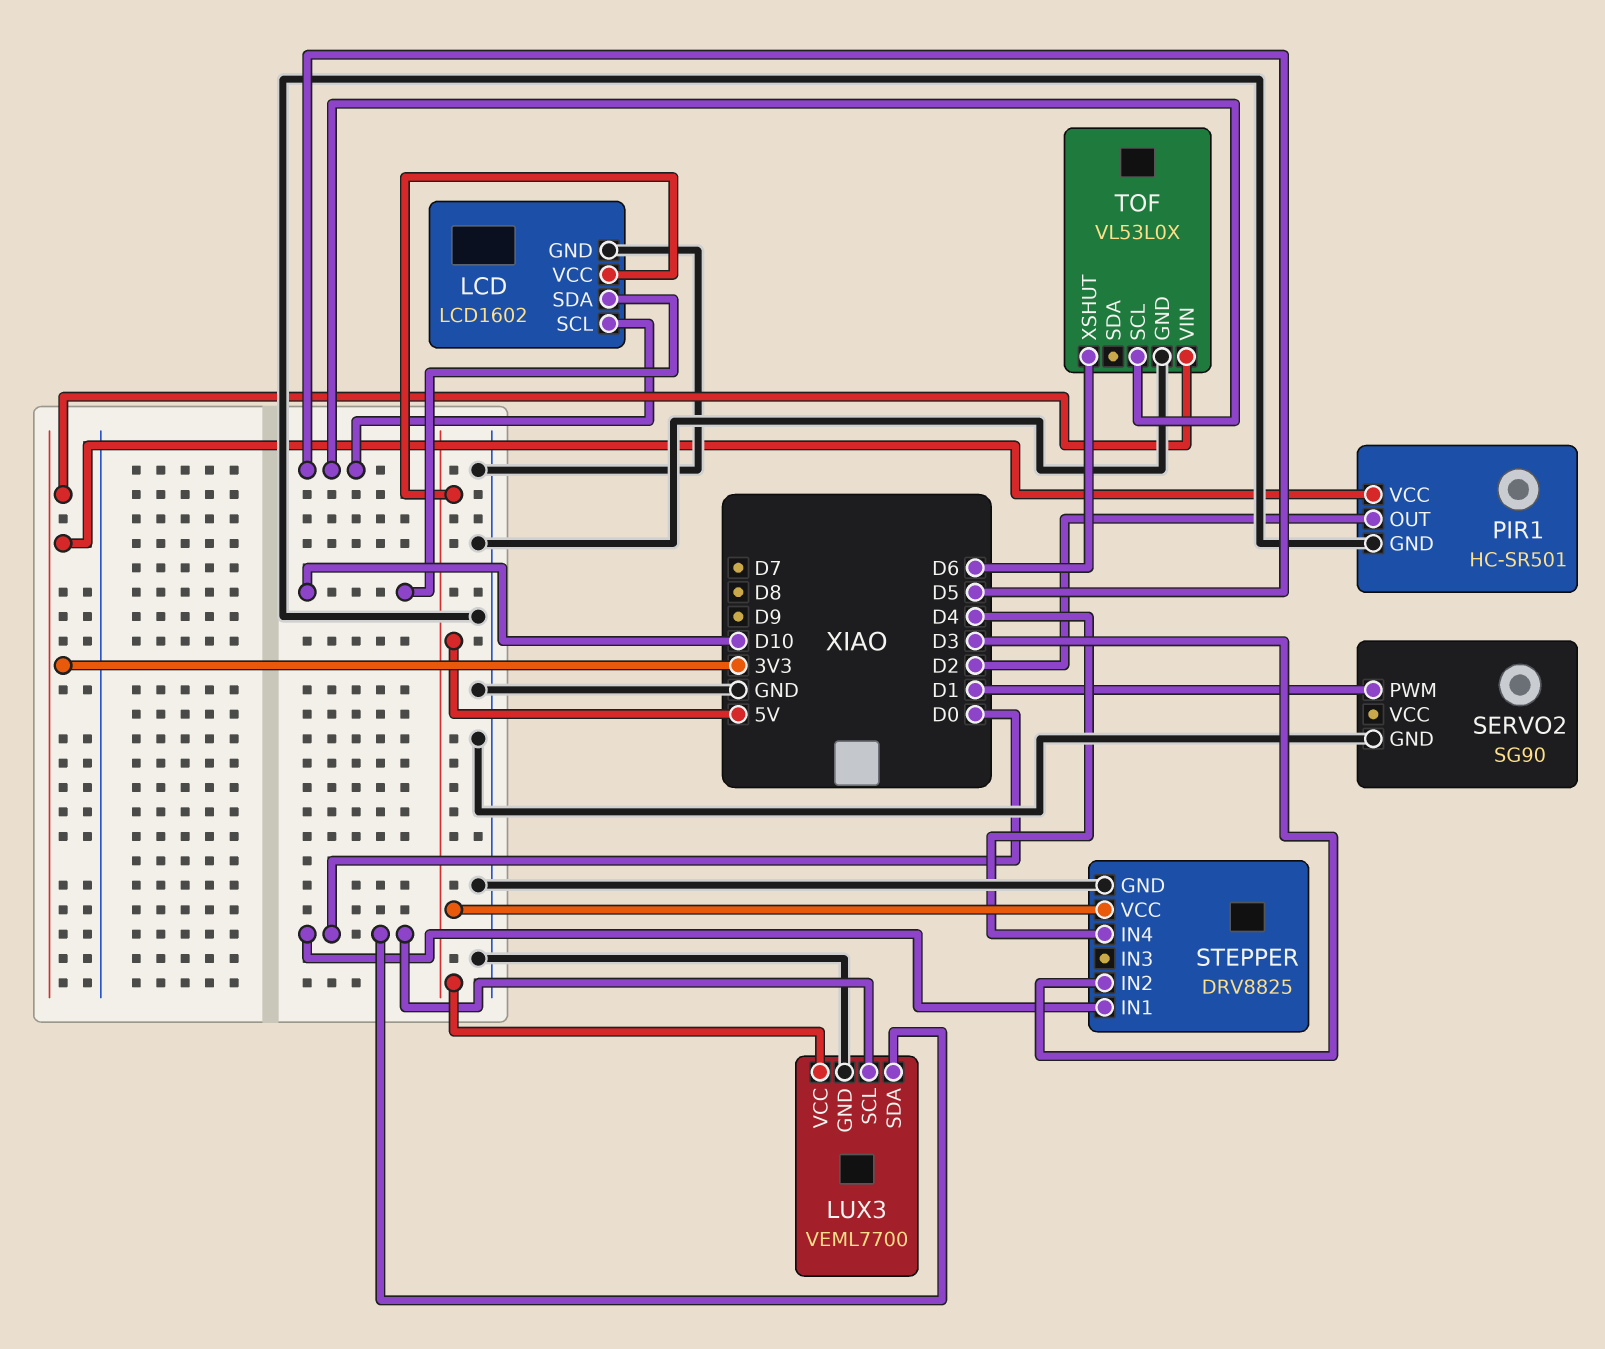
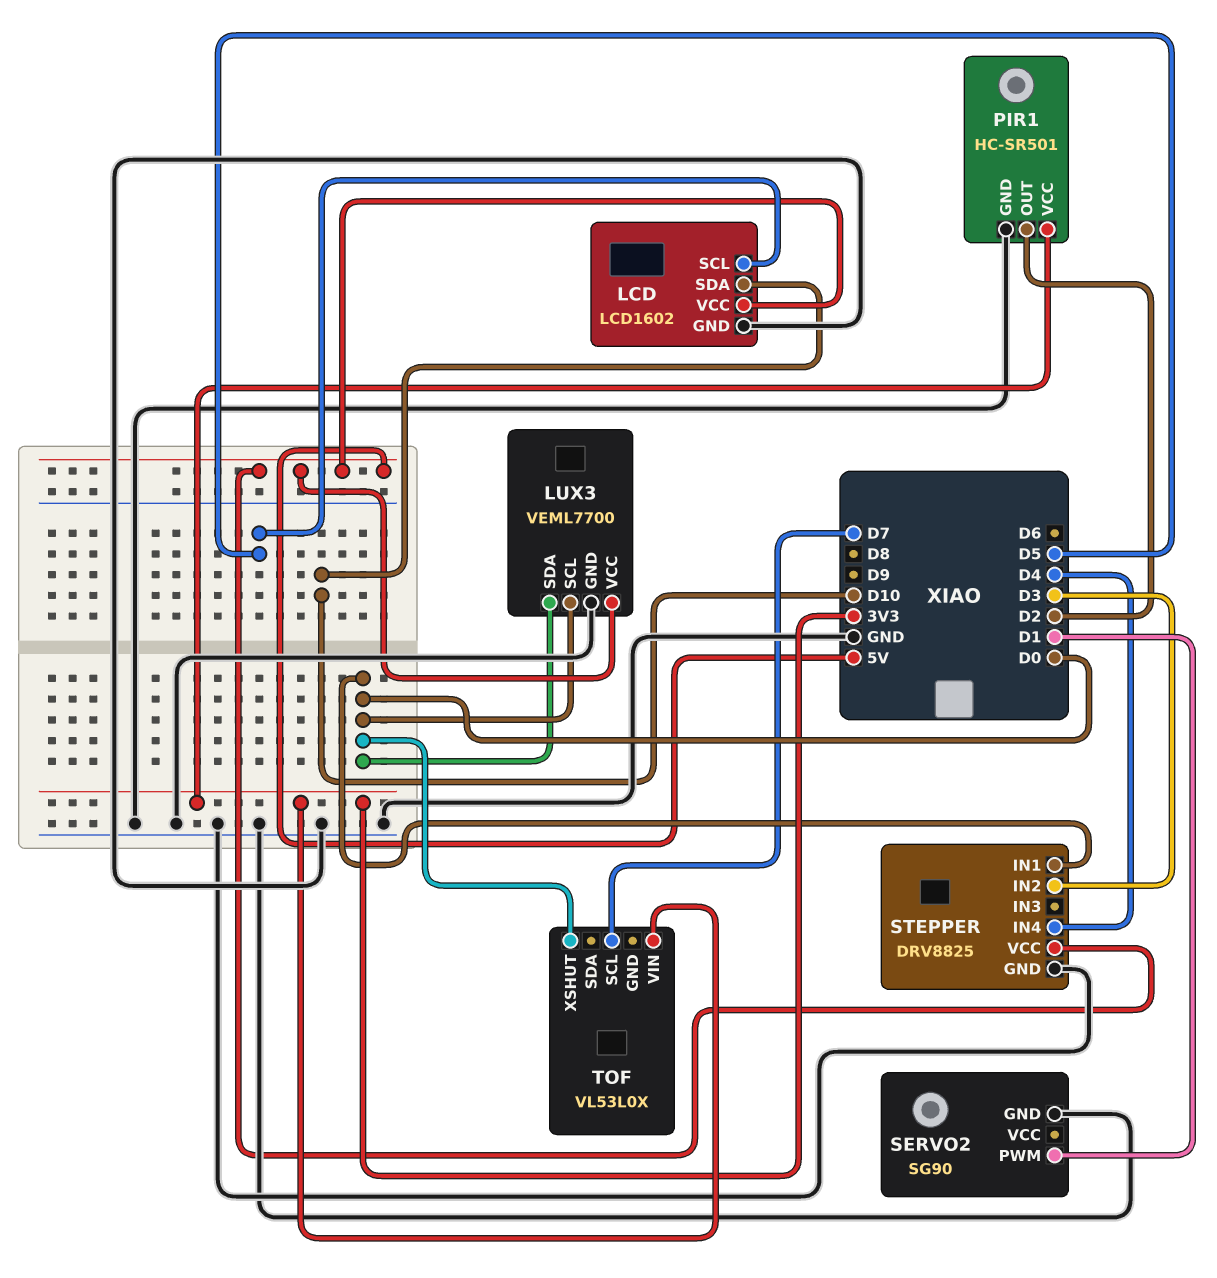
TOF pin GND: GND -> none
TOF pin SCL: D5 -> D7
TOF pin XSHUT: D6 -> D0

